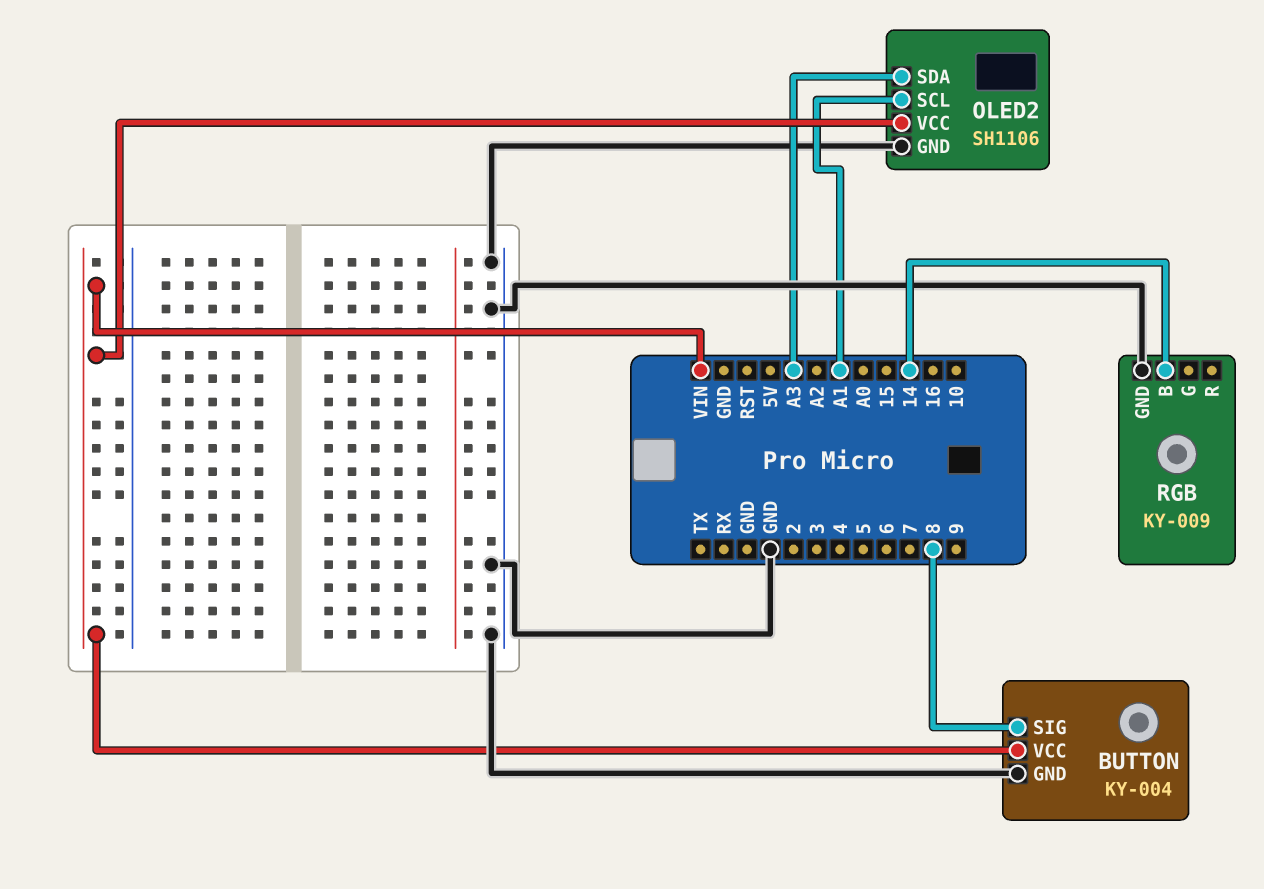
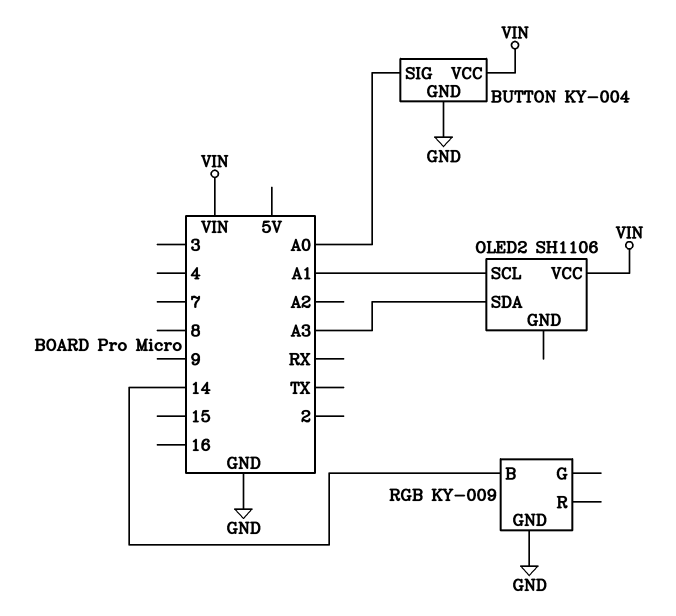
BUTTON pin SIG: 8 -> A0
OLED2 pin GND: GND -> none

